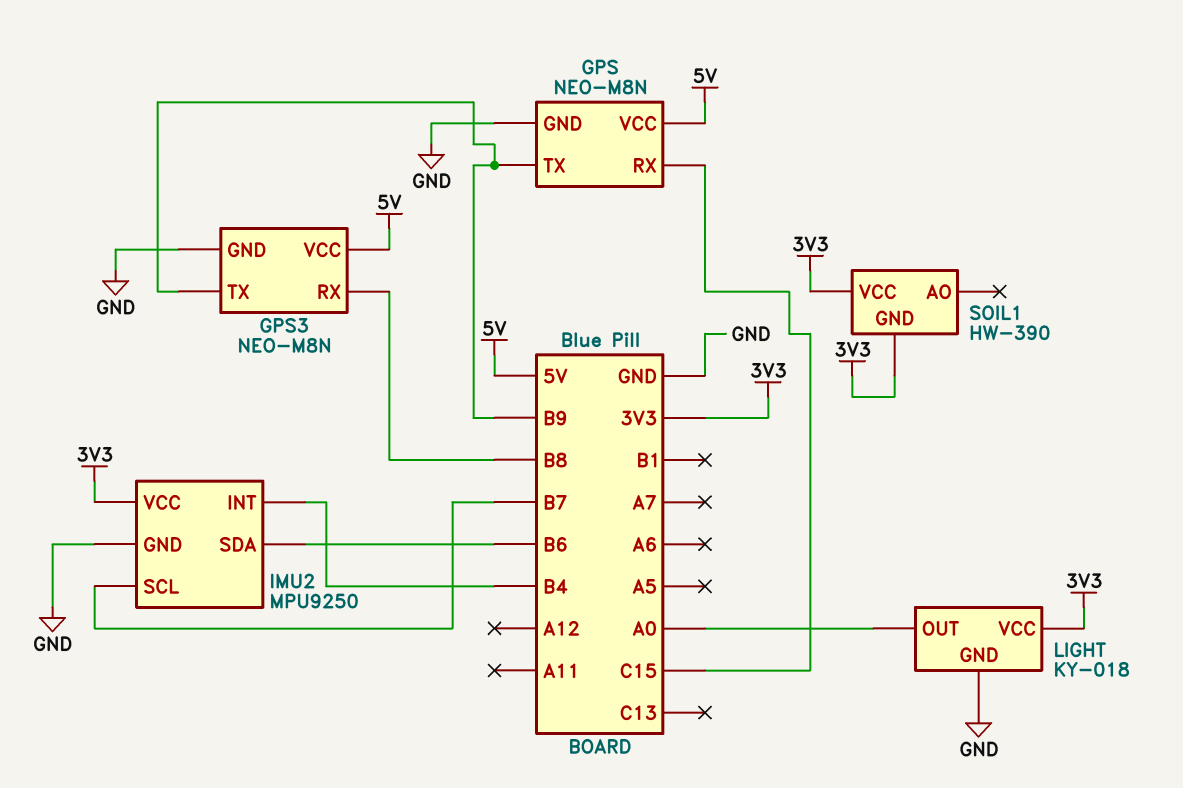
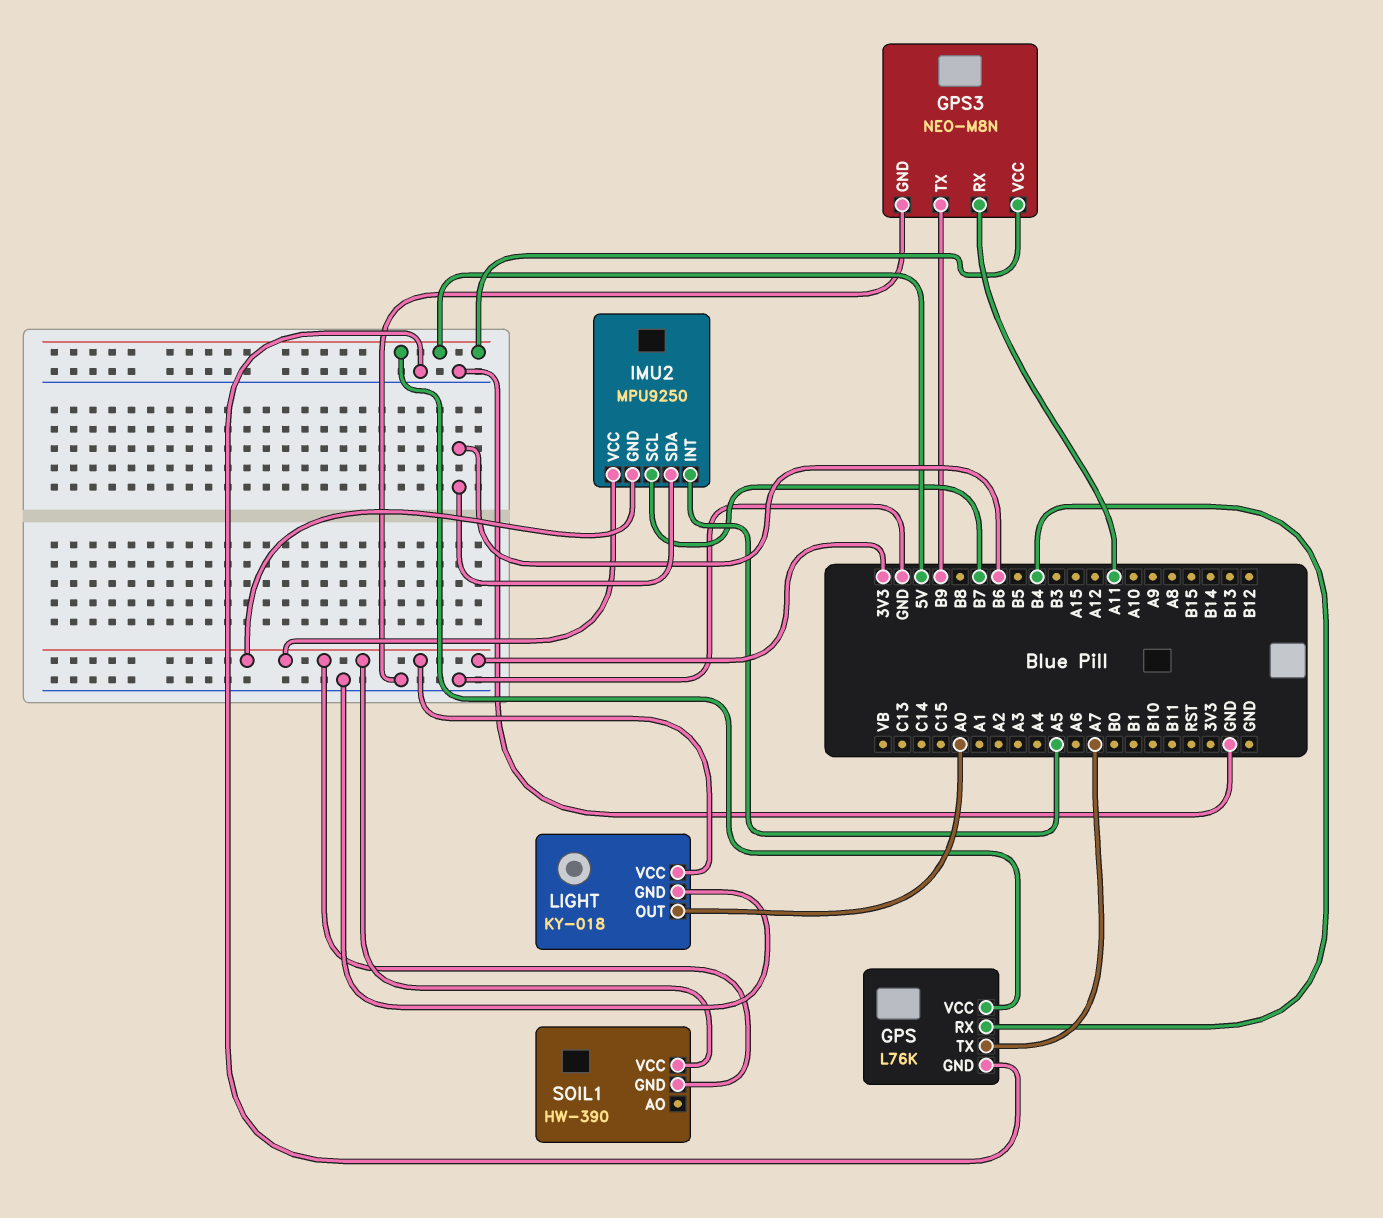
GPS: NEO-M8N -> L76K
GPS pin RX: C15 -> B4
GPS pin TX: B9 -> A7
GPS3 pin RX: B8 -> A11
IMU2 pin GND: GND -> 3V3
IMU2 pin INT: B4 -> A5

